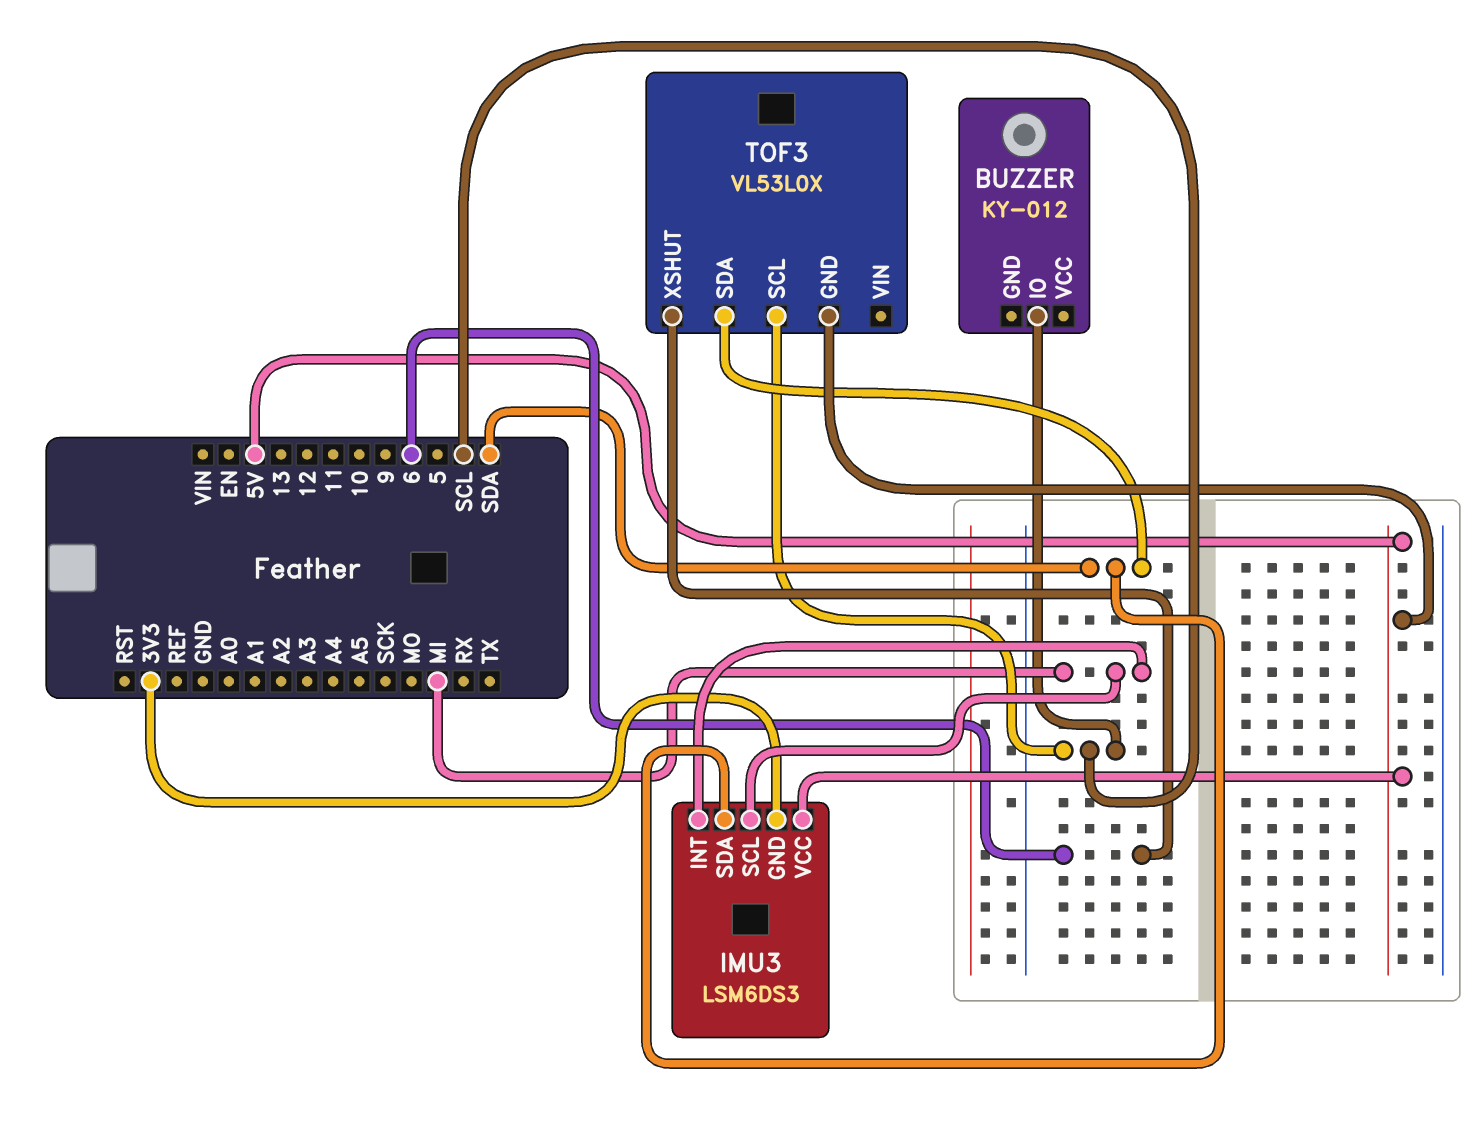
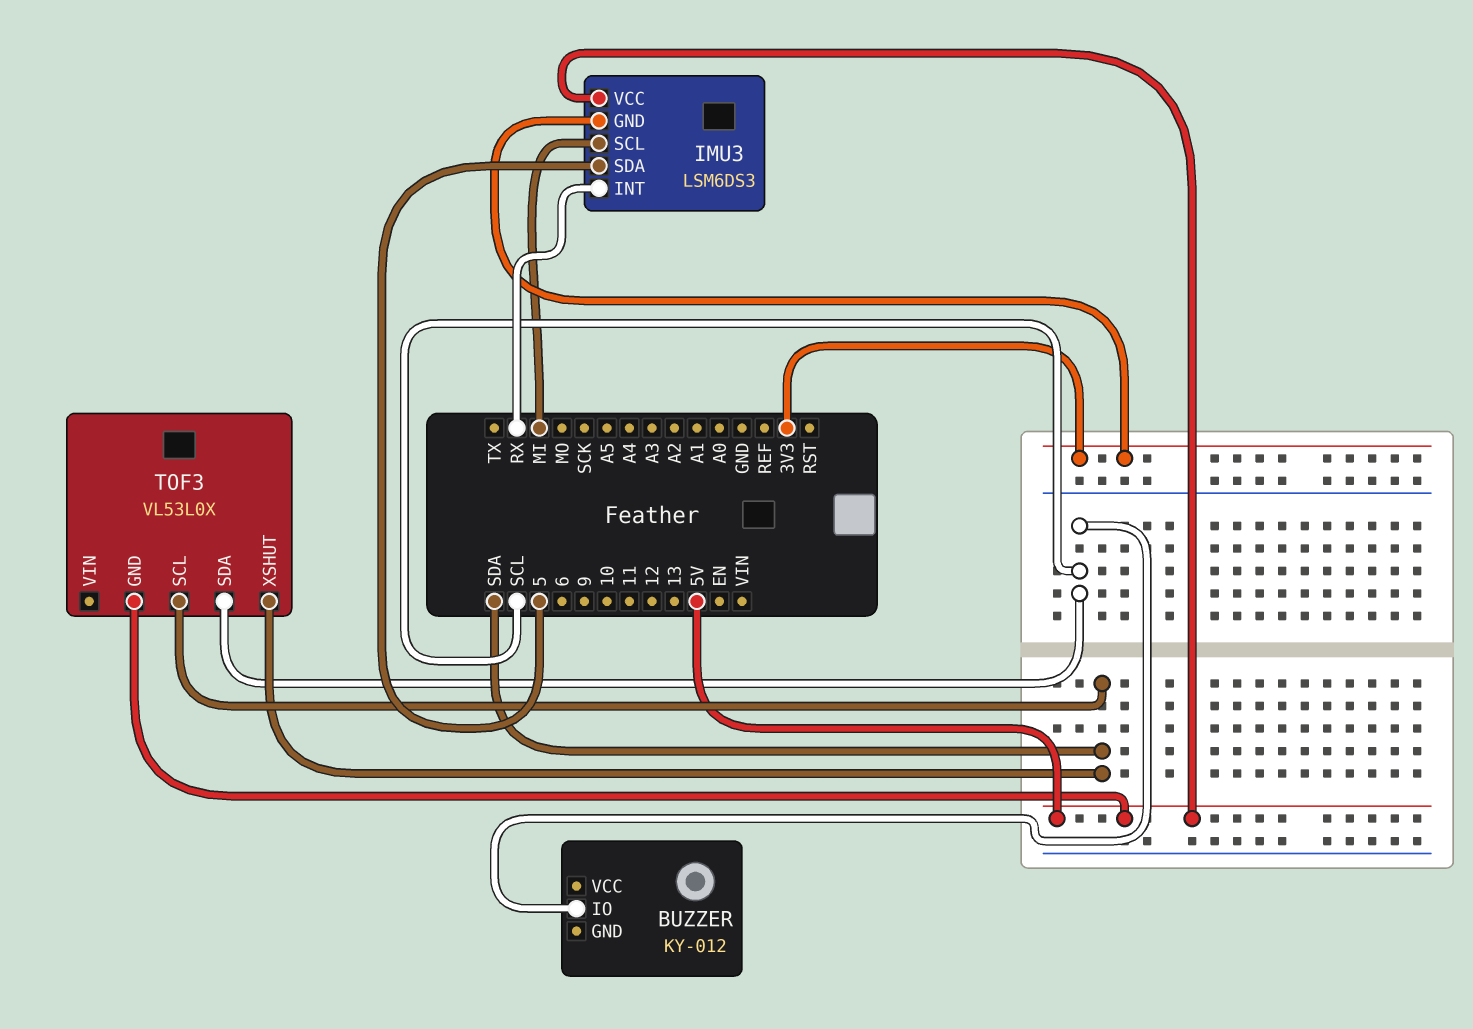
IMU3 pin INT: MI -> RX
IMU3 pin SDA: SDA -> 5
TOF3 pin SCL: SCL -> SDA
TOF3 pin SDA: SDA -> SCL
TOF3 pin XSHUT: 6 -> SDA

